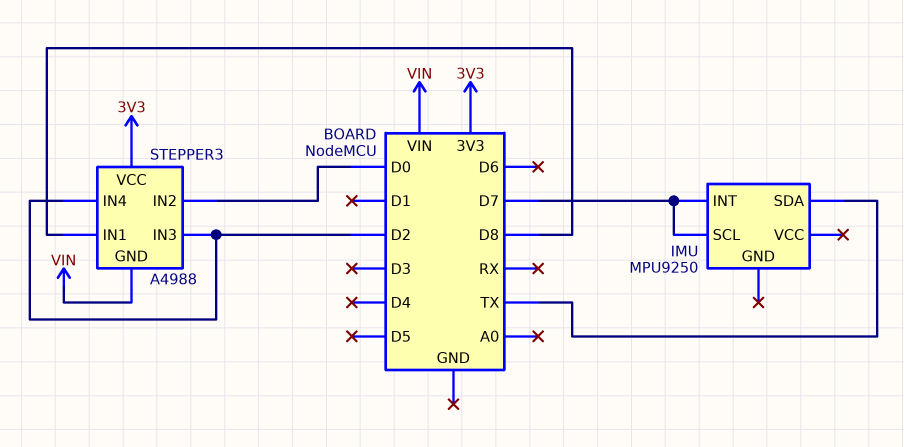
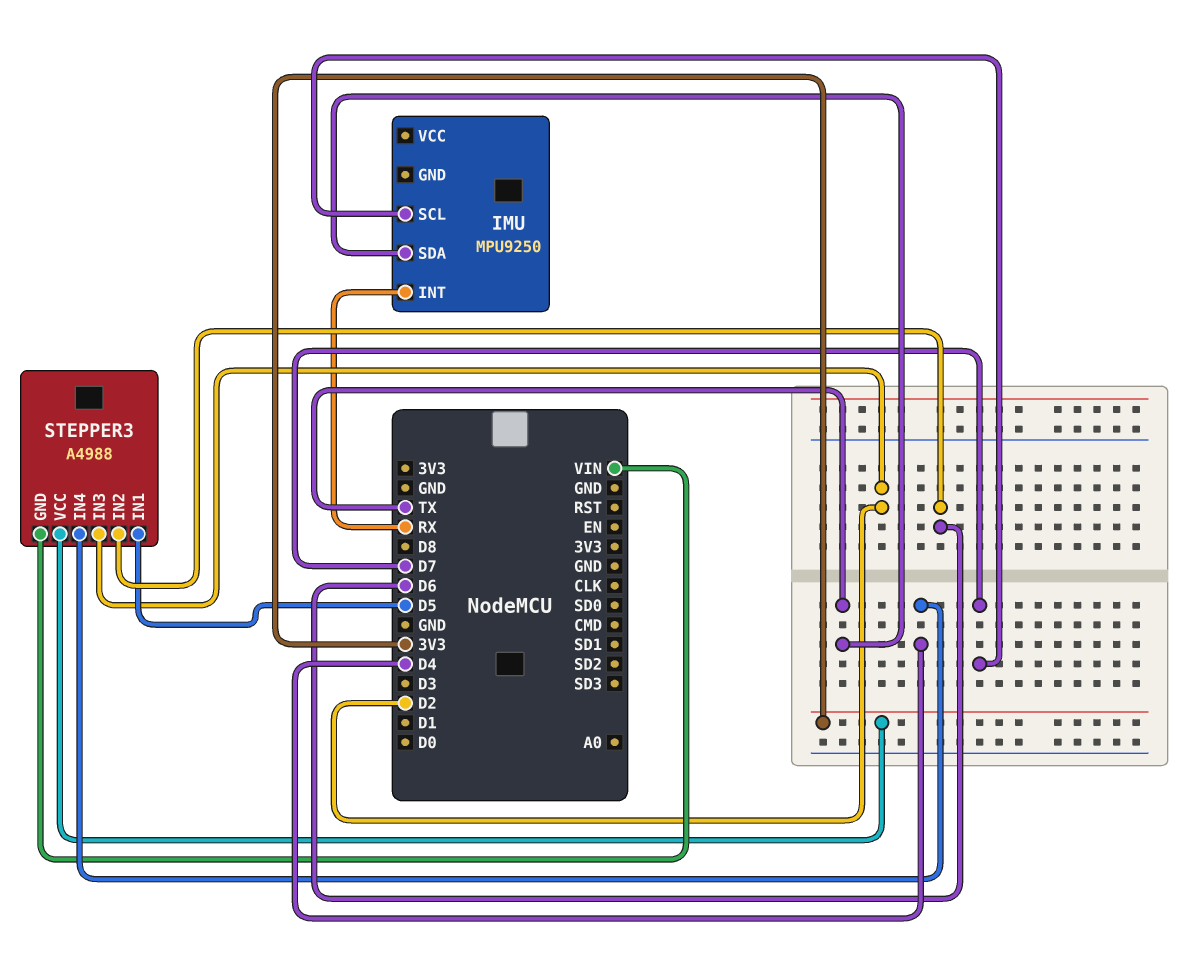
IMU pin INT: D7 -> RX
STEPPER3 pin IN1: D8 -> D5
STEPPER3 pin IN2: D0 -> D6
STEPPER3 pin IN4: D2 -> D4

